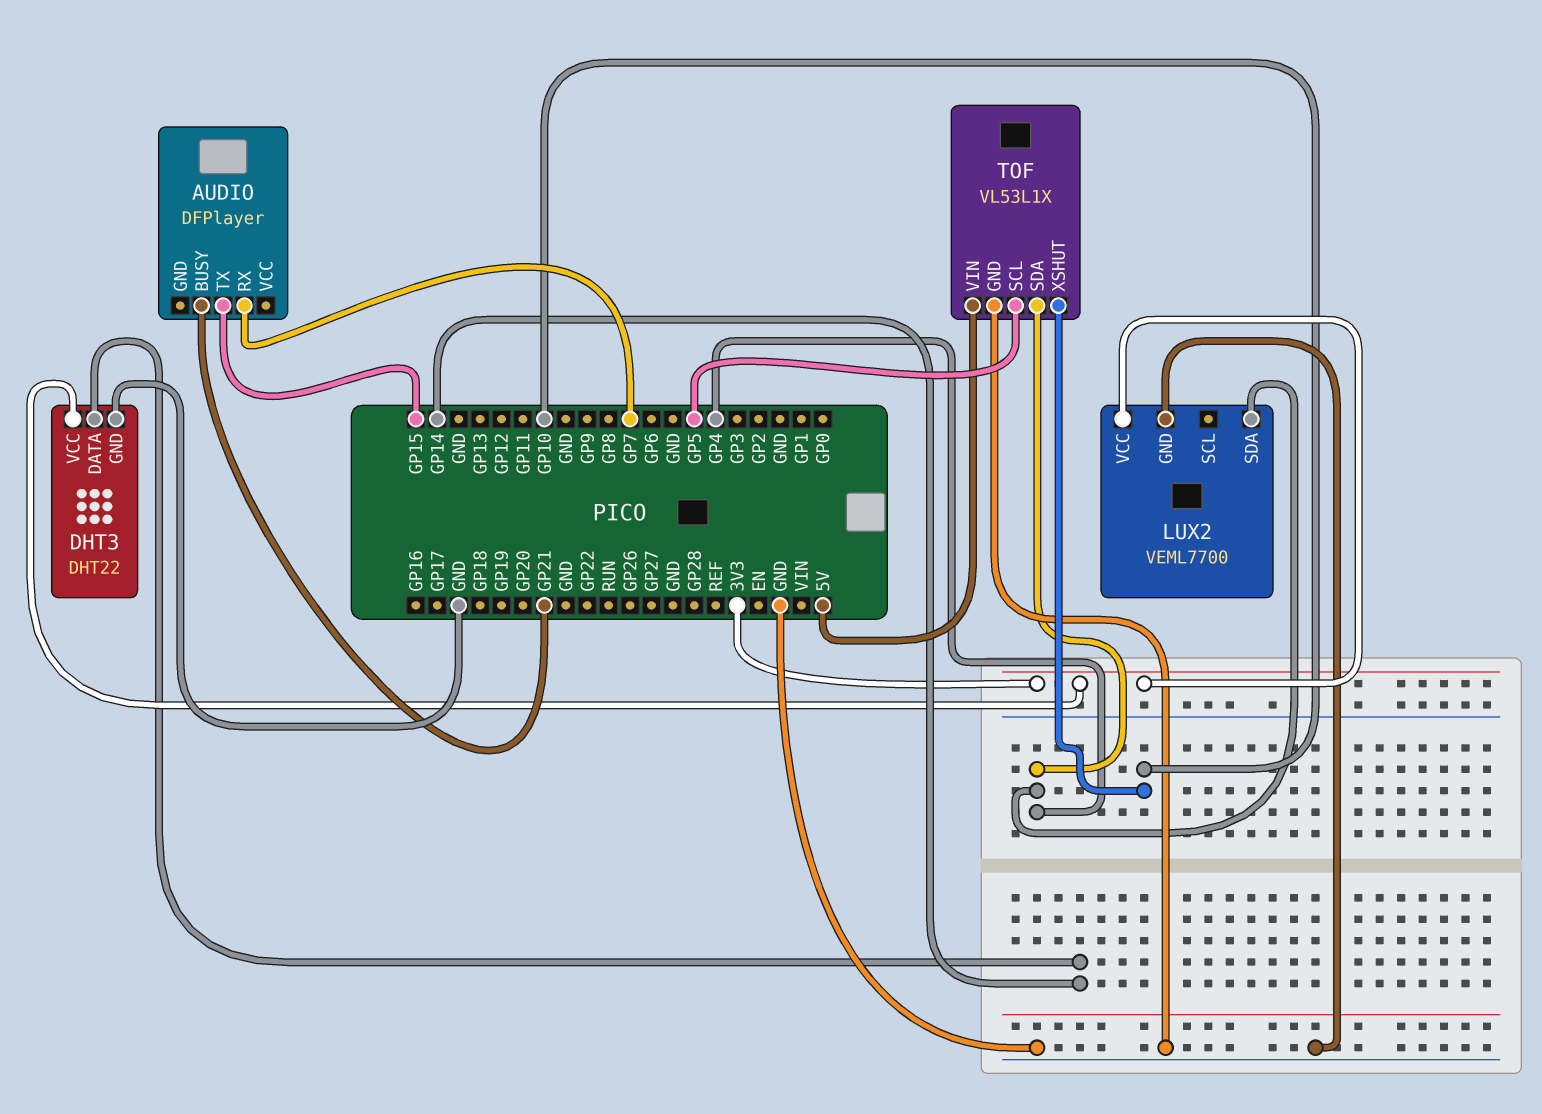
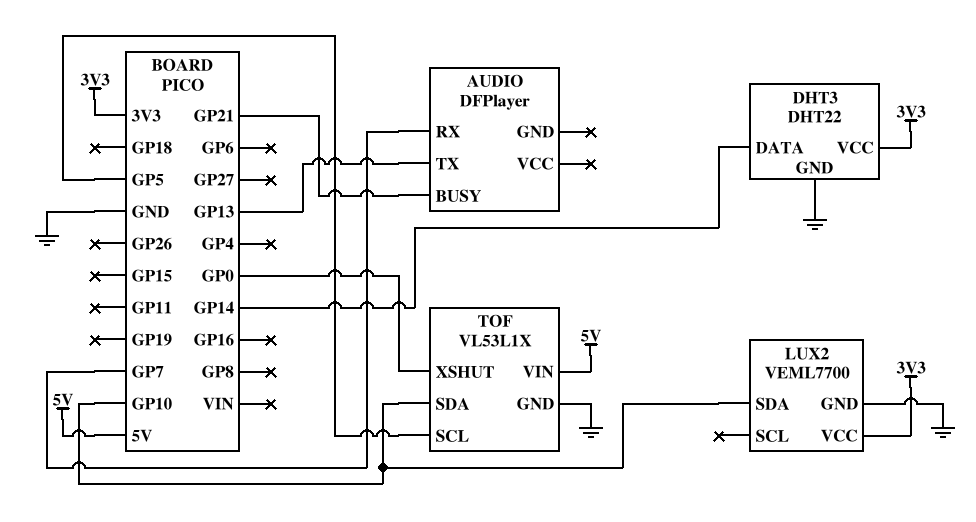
AUDIO pin TX: GP15 -> GP13
LUX2 pin SDA: GP4 -> GP10
TOF pin SDA: GP4 -> GP10
TOF pin XSHUT: GP10 -> GP0

